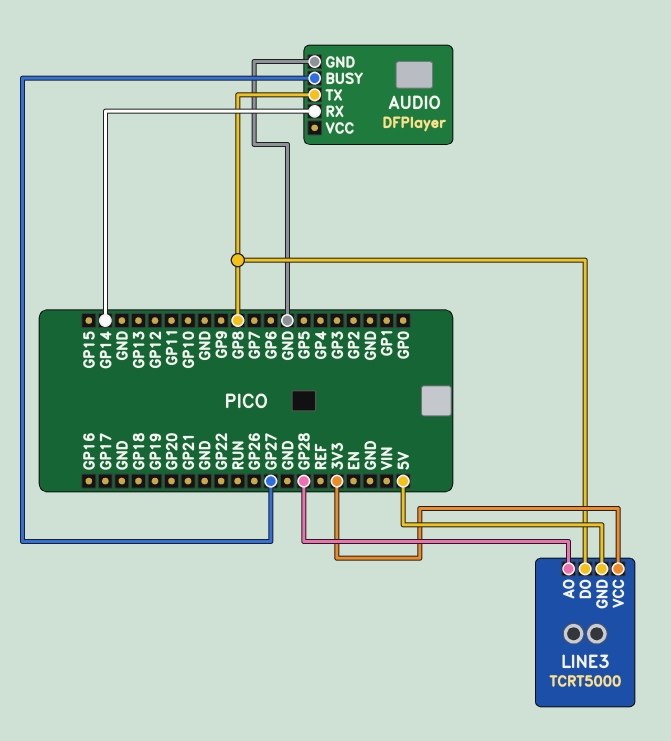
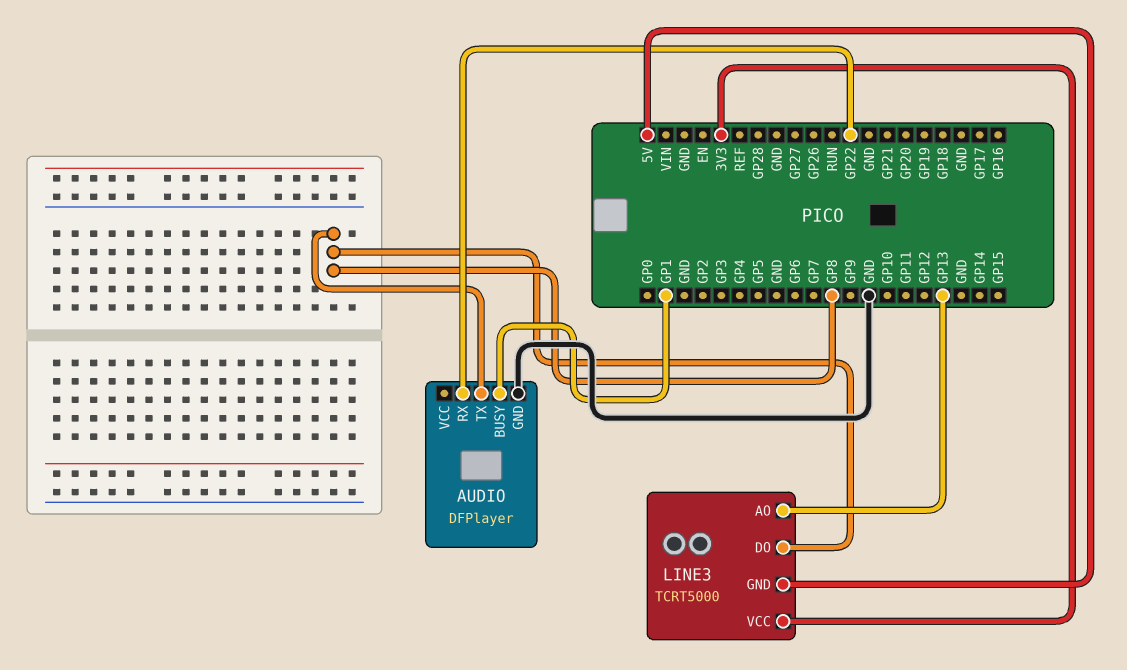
AUDIO pin BUSY: GP27 -> GP1
AUDIO pin RX: GP14 -> GP22
LINE3 pin AO: GP28 -> GP13

